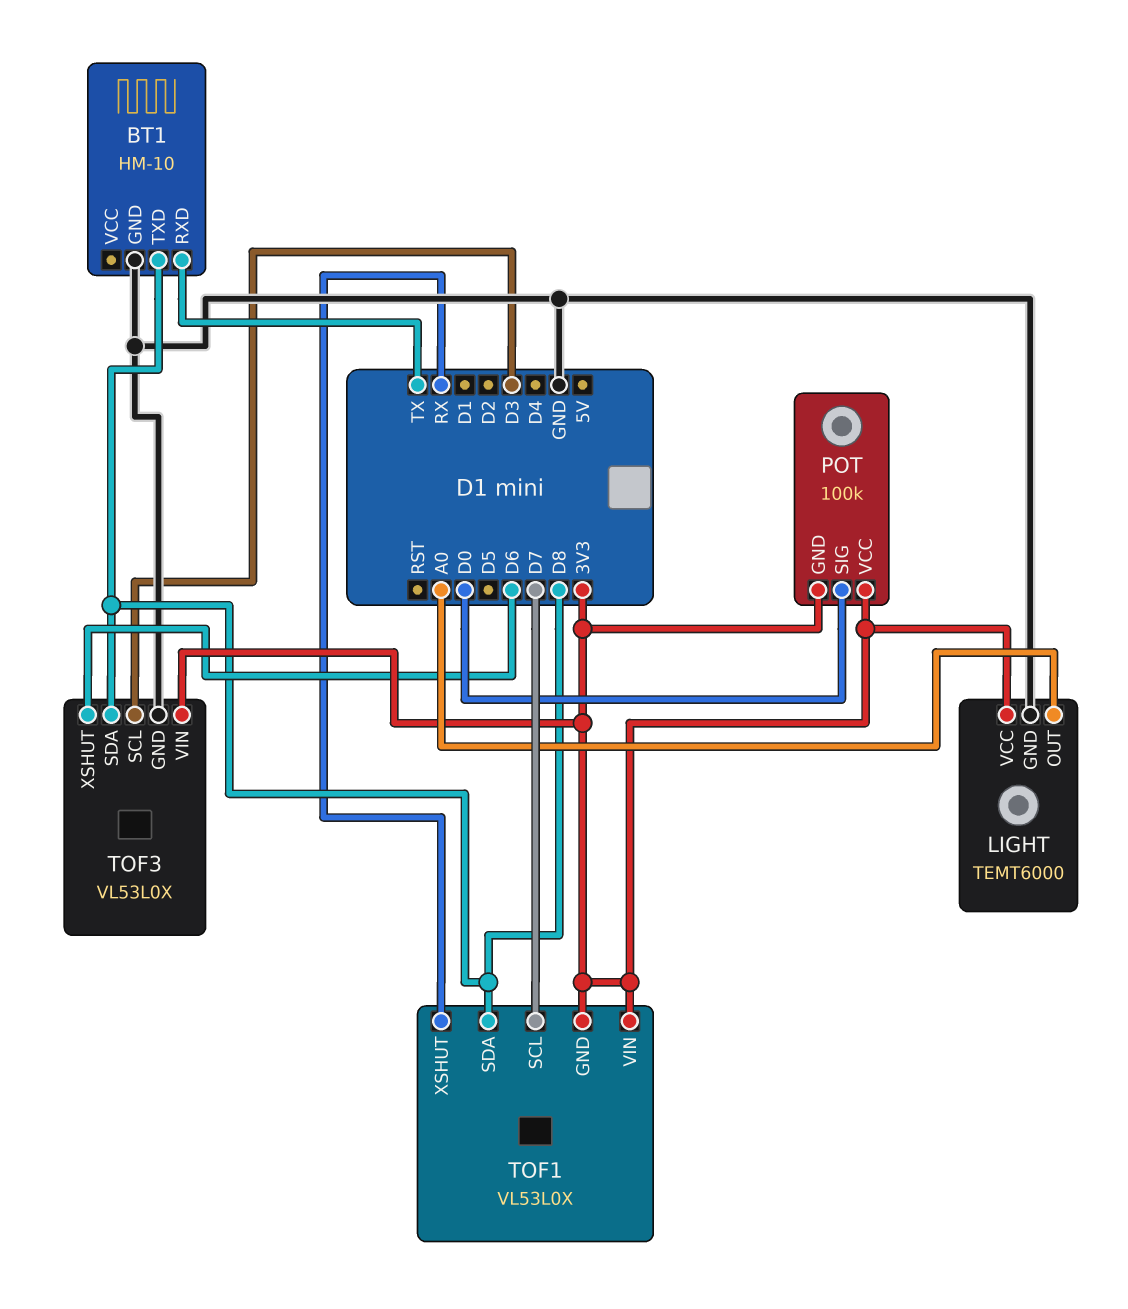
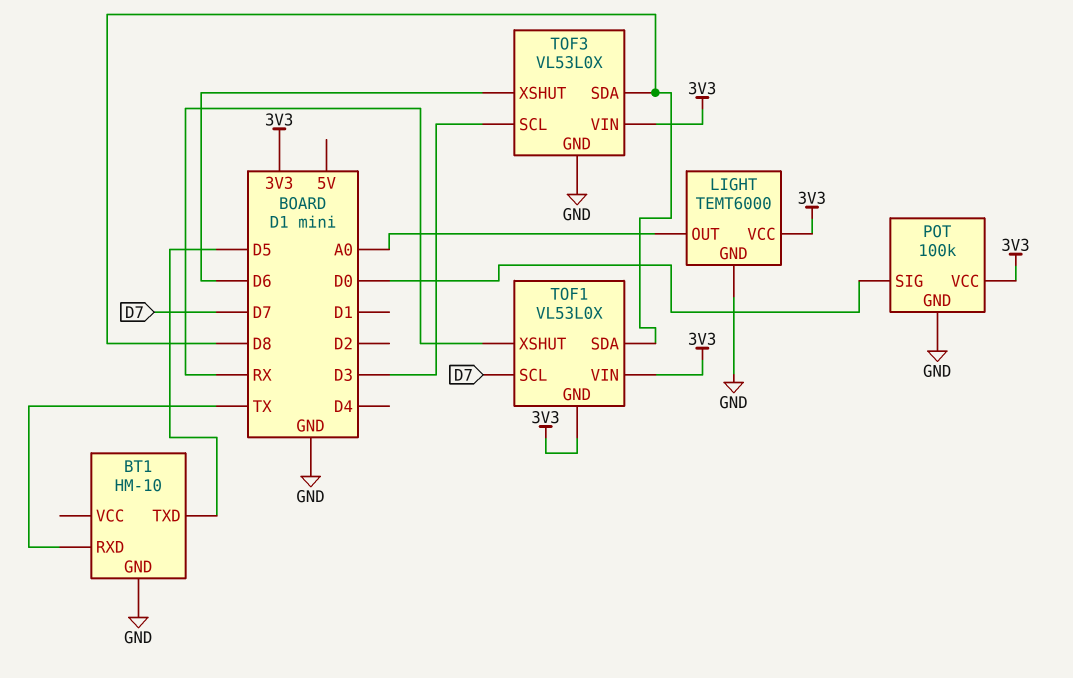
BT1 pin TXD: D8 -> D5
POT pin GND: 3V3 -> GND

